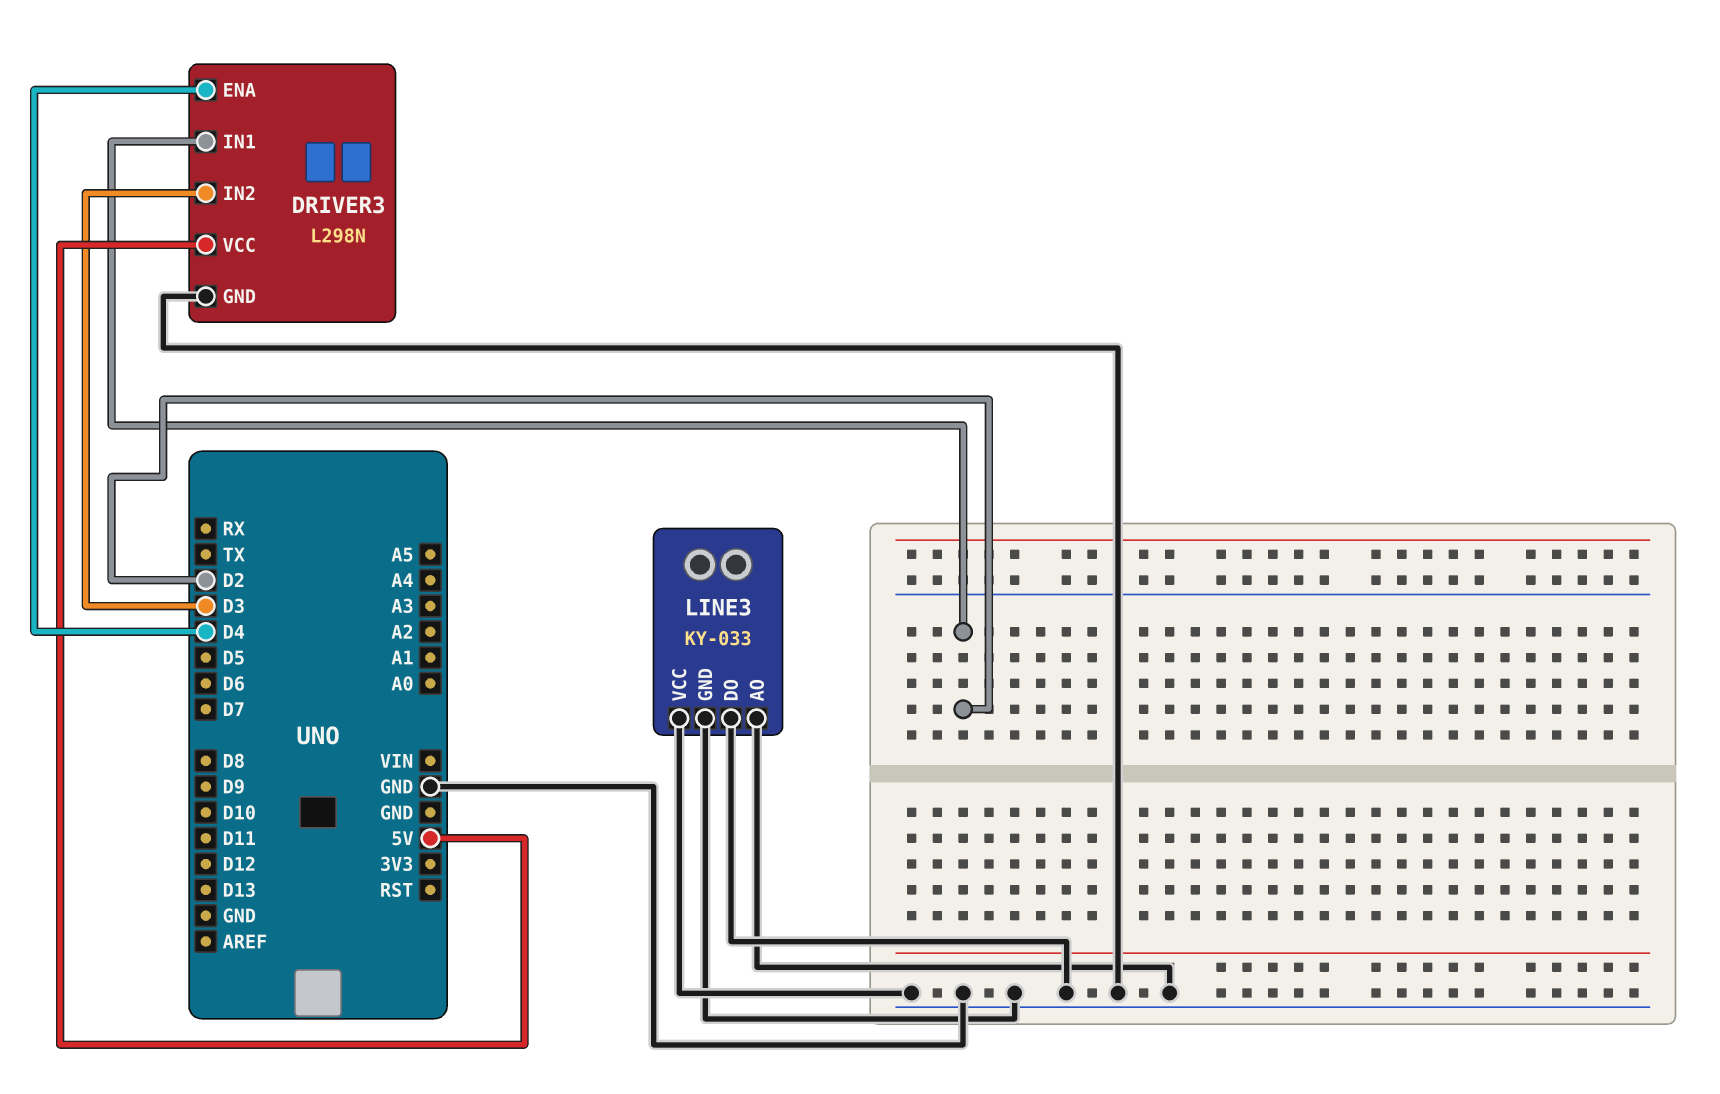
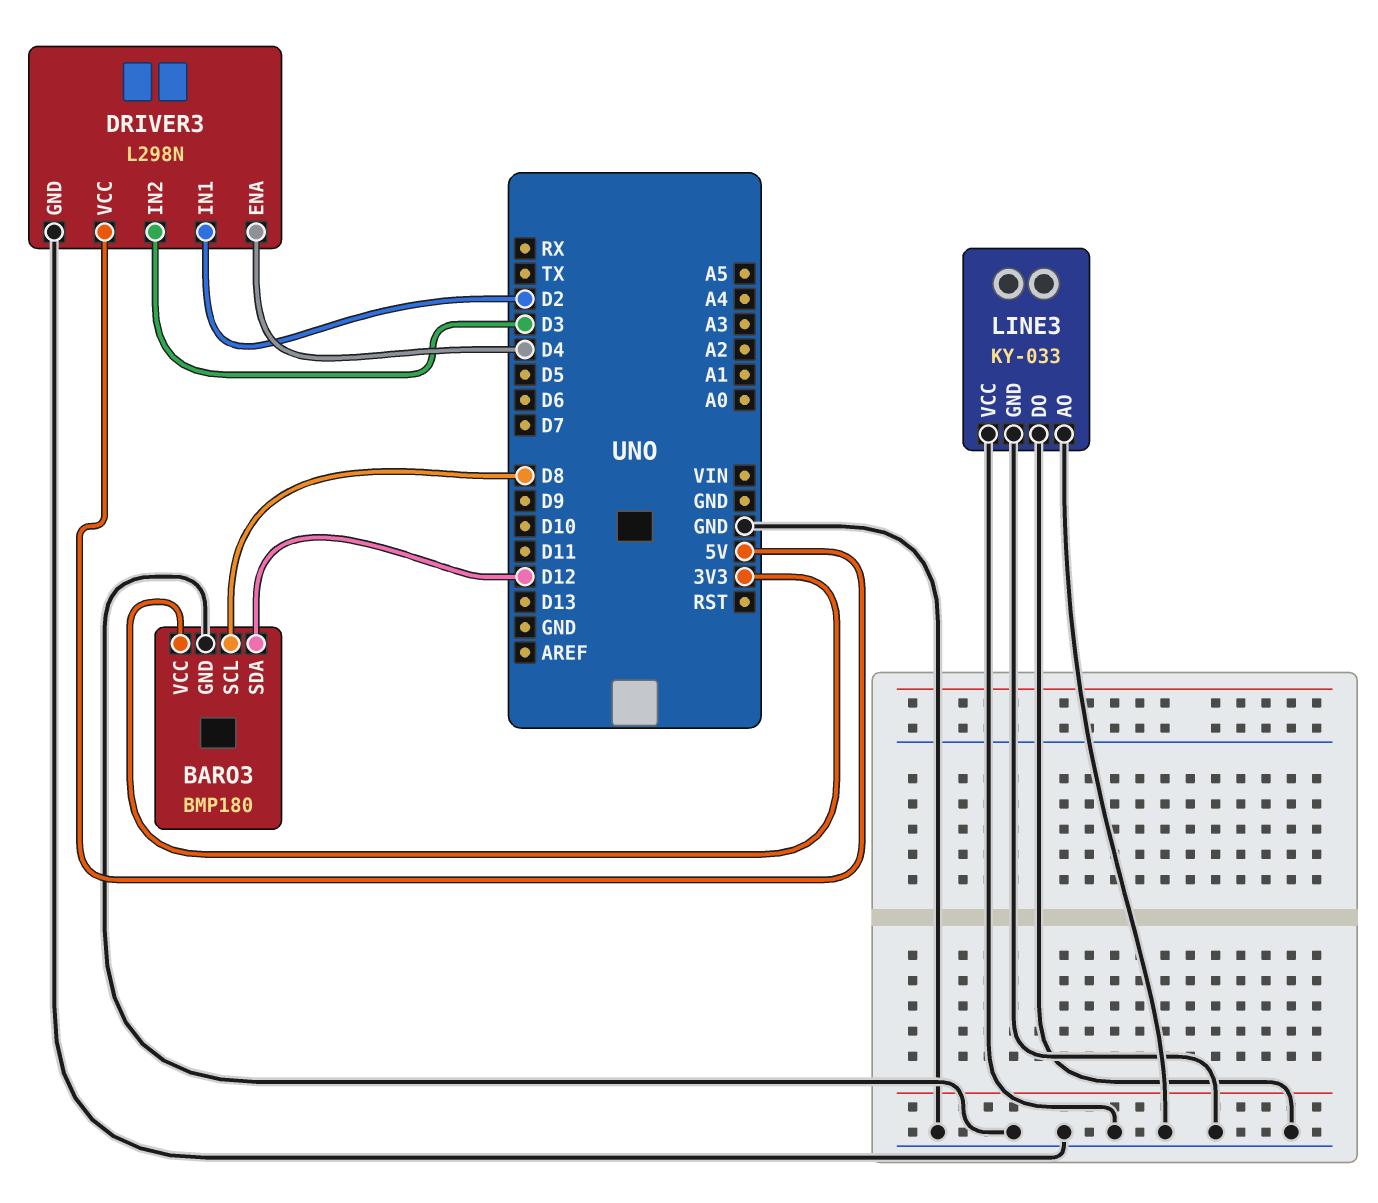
BARO3: none -> BMP180
BARO3 pin GND: none -> GND
BARO3 pin SCL: none -> D8
BARO3 pin SDA: none -> D12
BARO3 pin VCC: none -> 3V3

